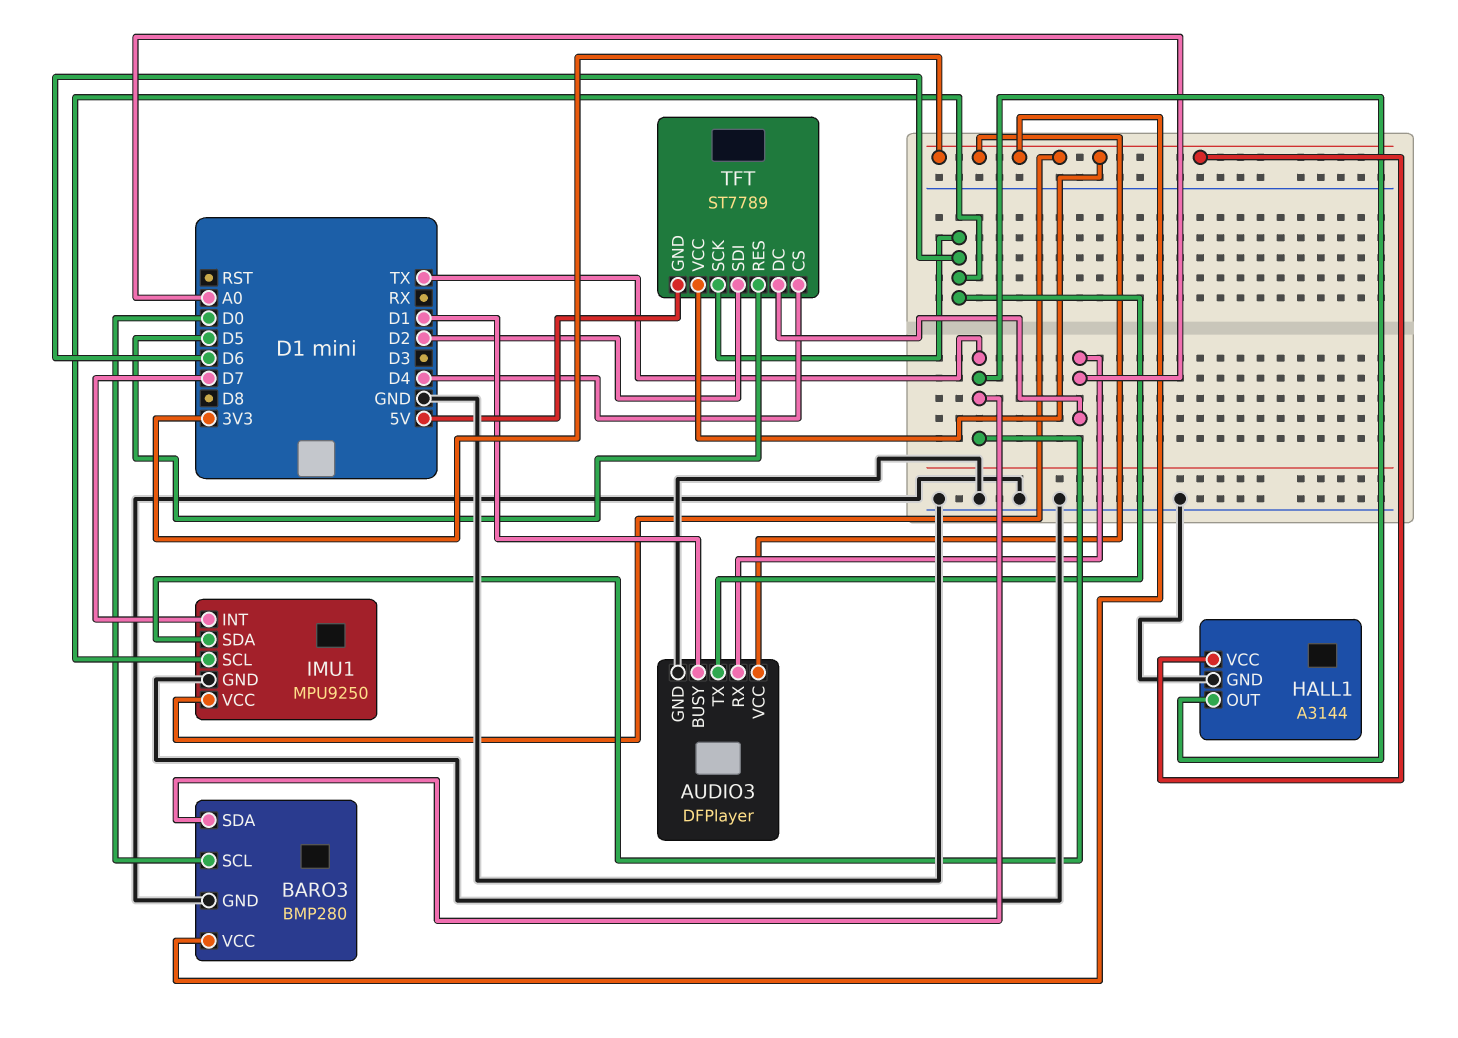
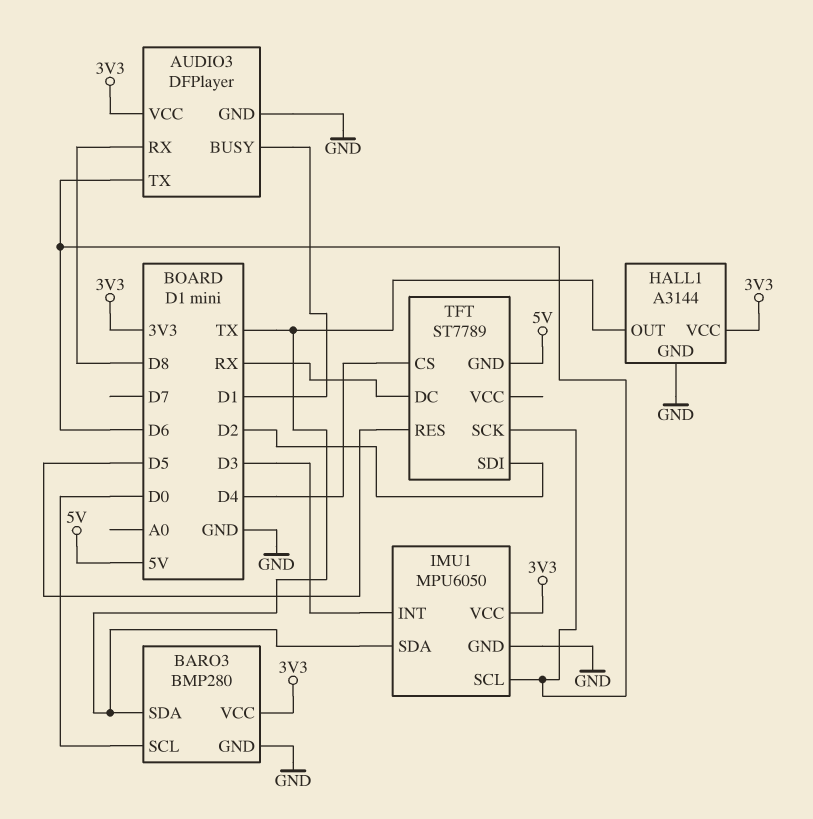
AUDIO3 pin RX: A0 -> D8
IMU1: MPU9250 -> MPU6050
IMU1 pin INT: D7 -> D3
TFT pin DC: A0 -> RX
TFT pin VCC: 3V3 -> none

